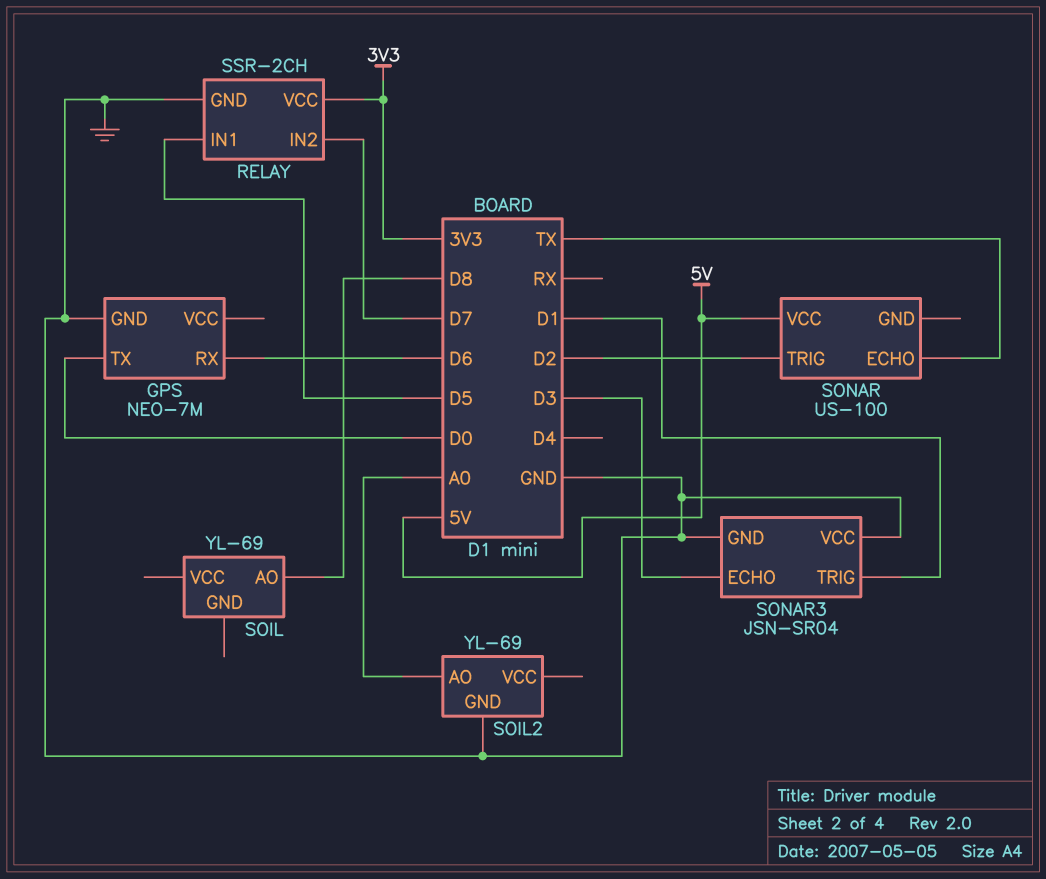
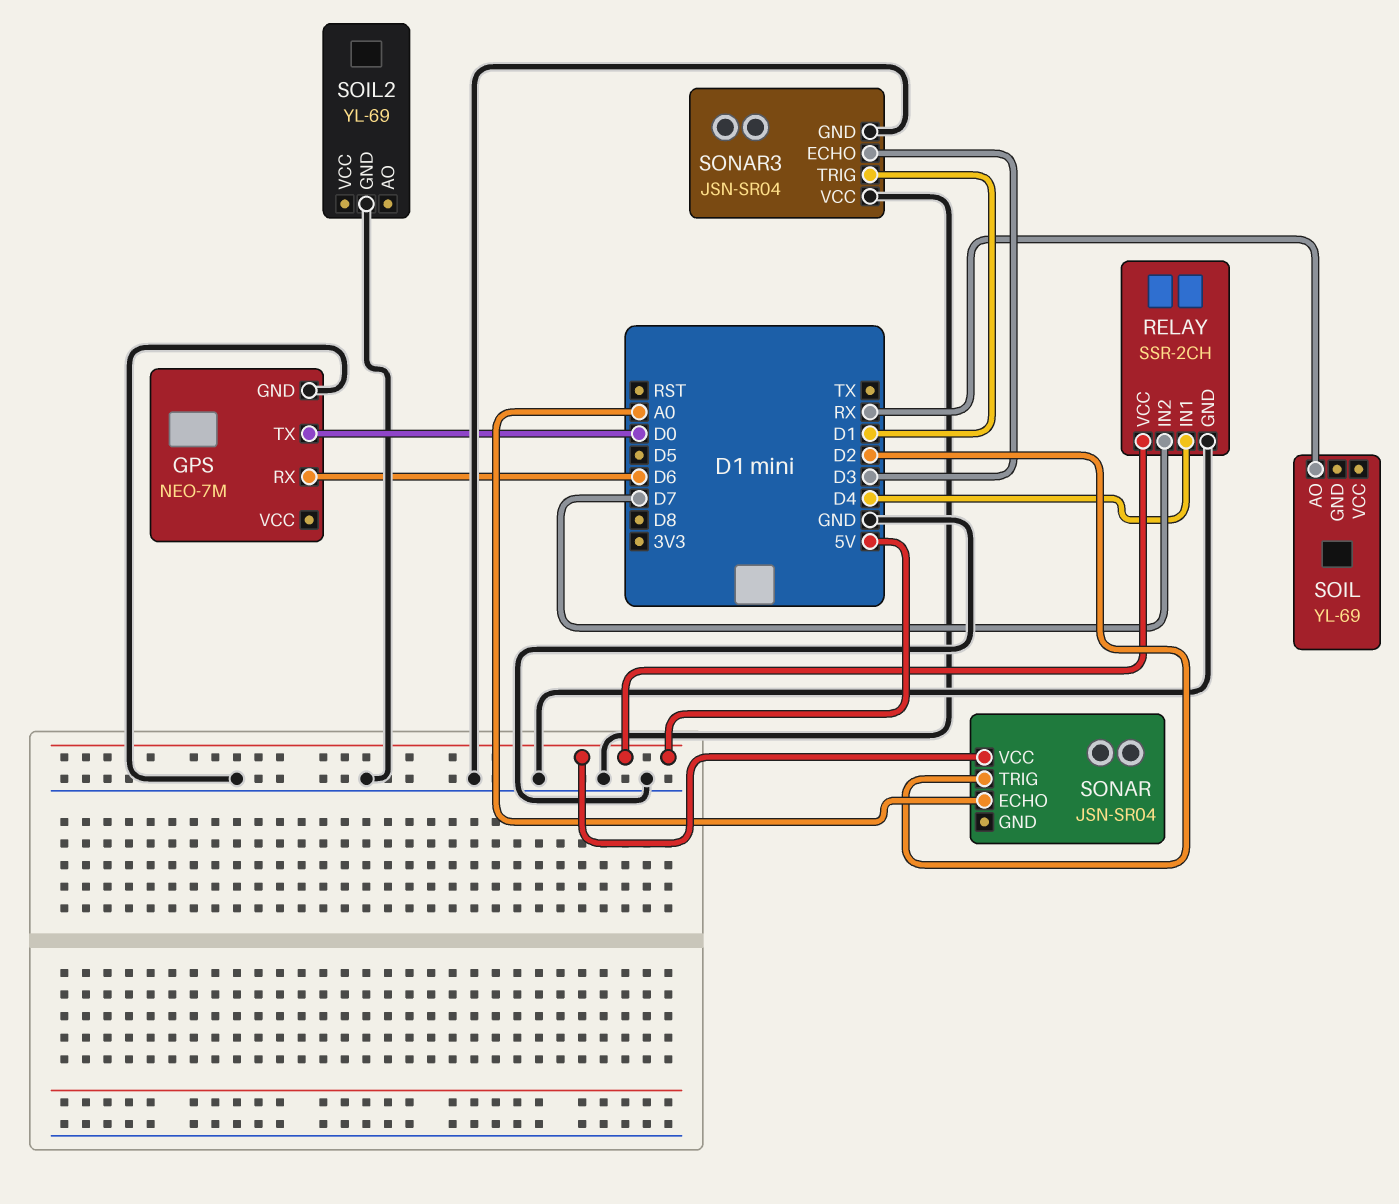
RELAY pin IN1: D5 -> D4
RELAY pin VCC: 3V3 -> 5V
SOIL pin AO: D8 -> RX
SOIL2 pin AO: A0 -> none
SONAR: US-100 -> JSN-SR04
SONAR pin ECHO: TX -> A0

